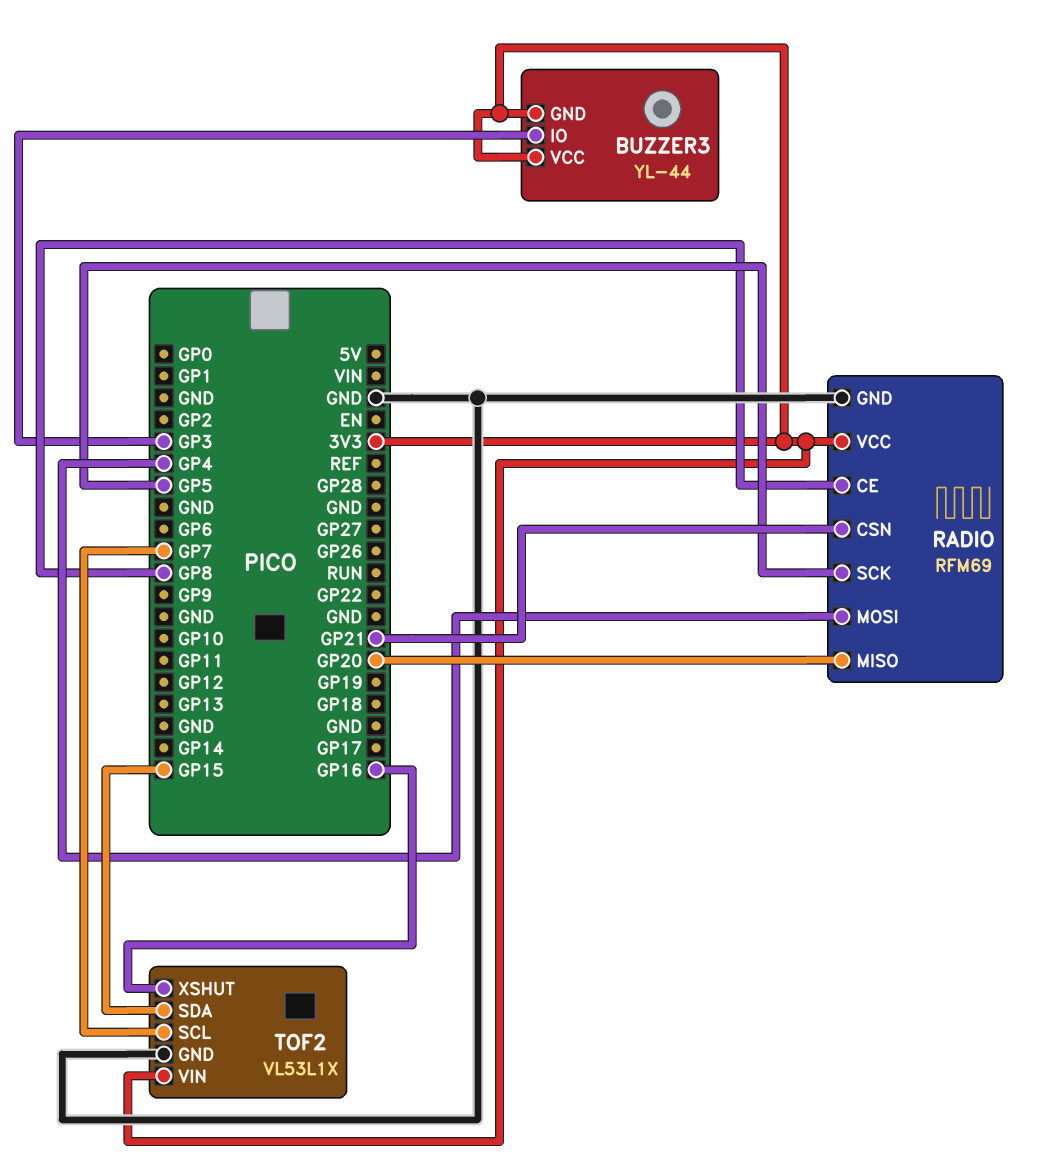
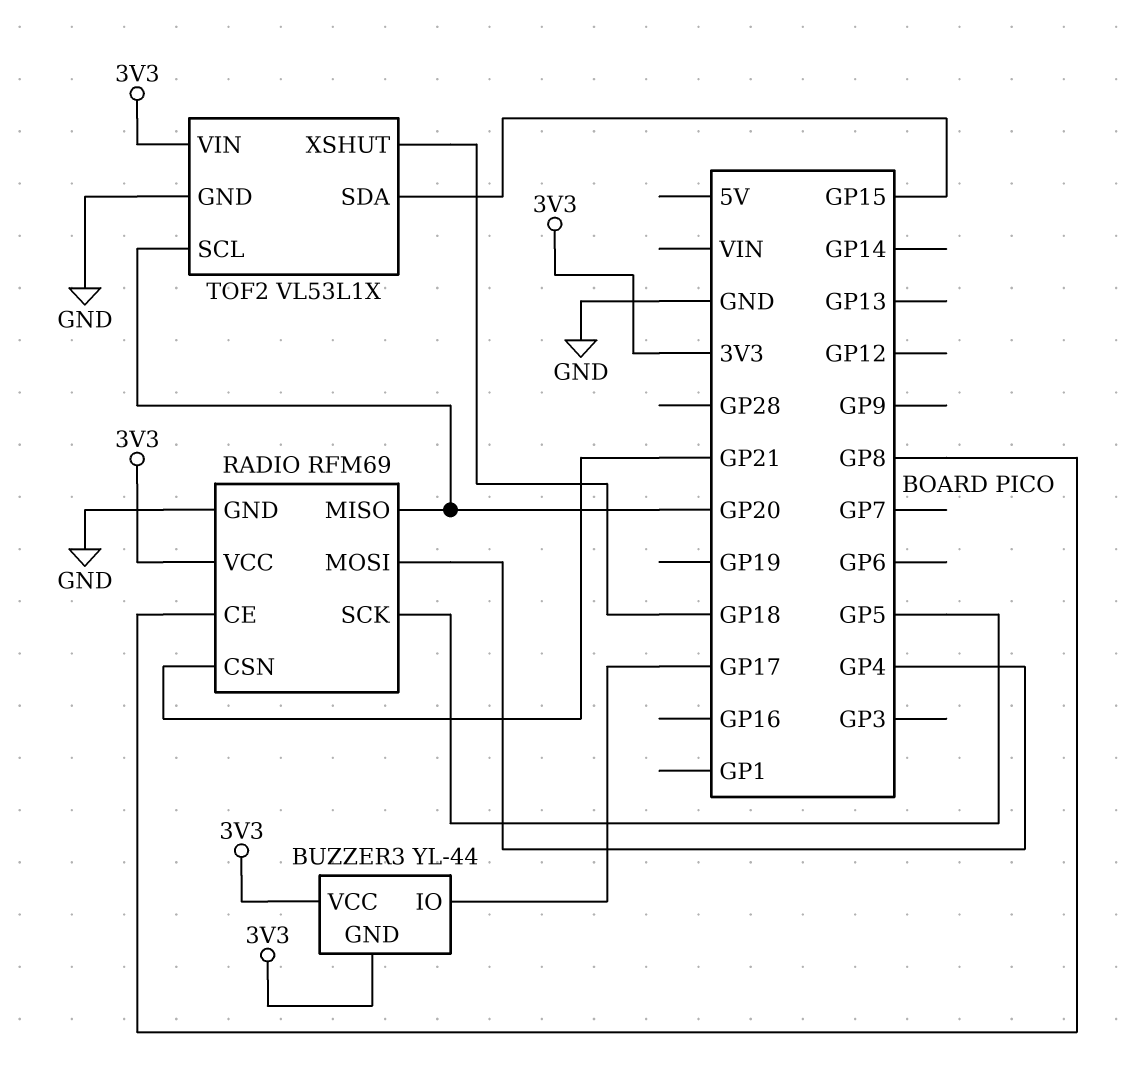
BUZZER3 pin IO: GP3 -> GP17
TOF2 pin SCL: GP7 -> GP20
TOF2 pin XSHUT: GP16 -> GP18

